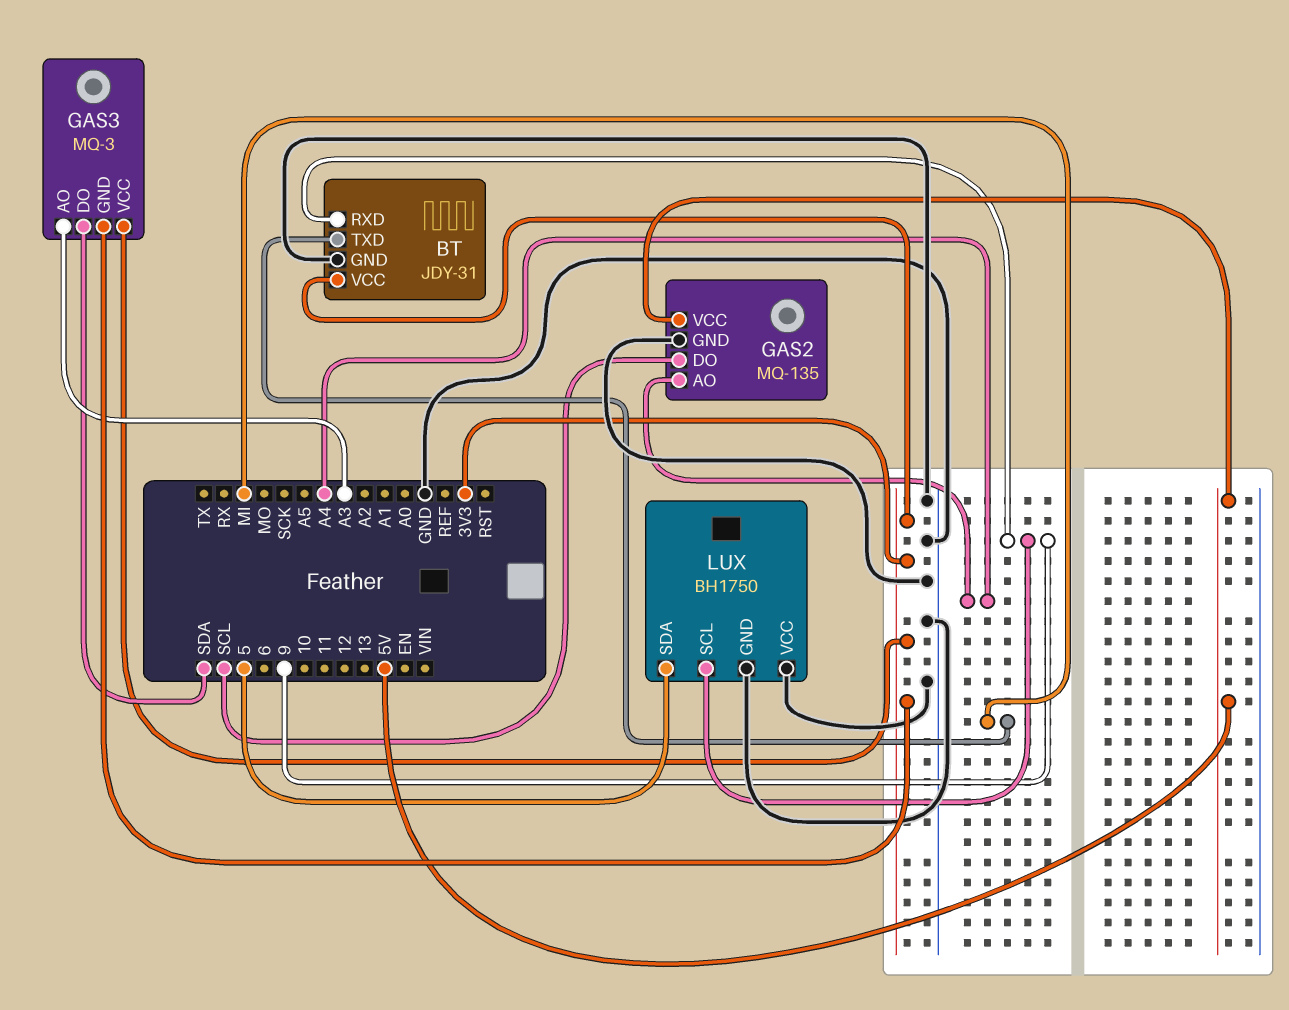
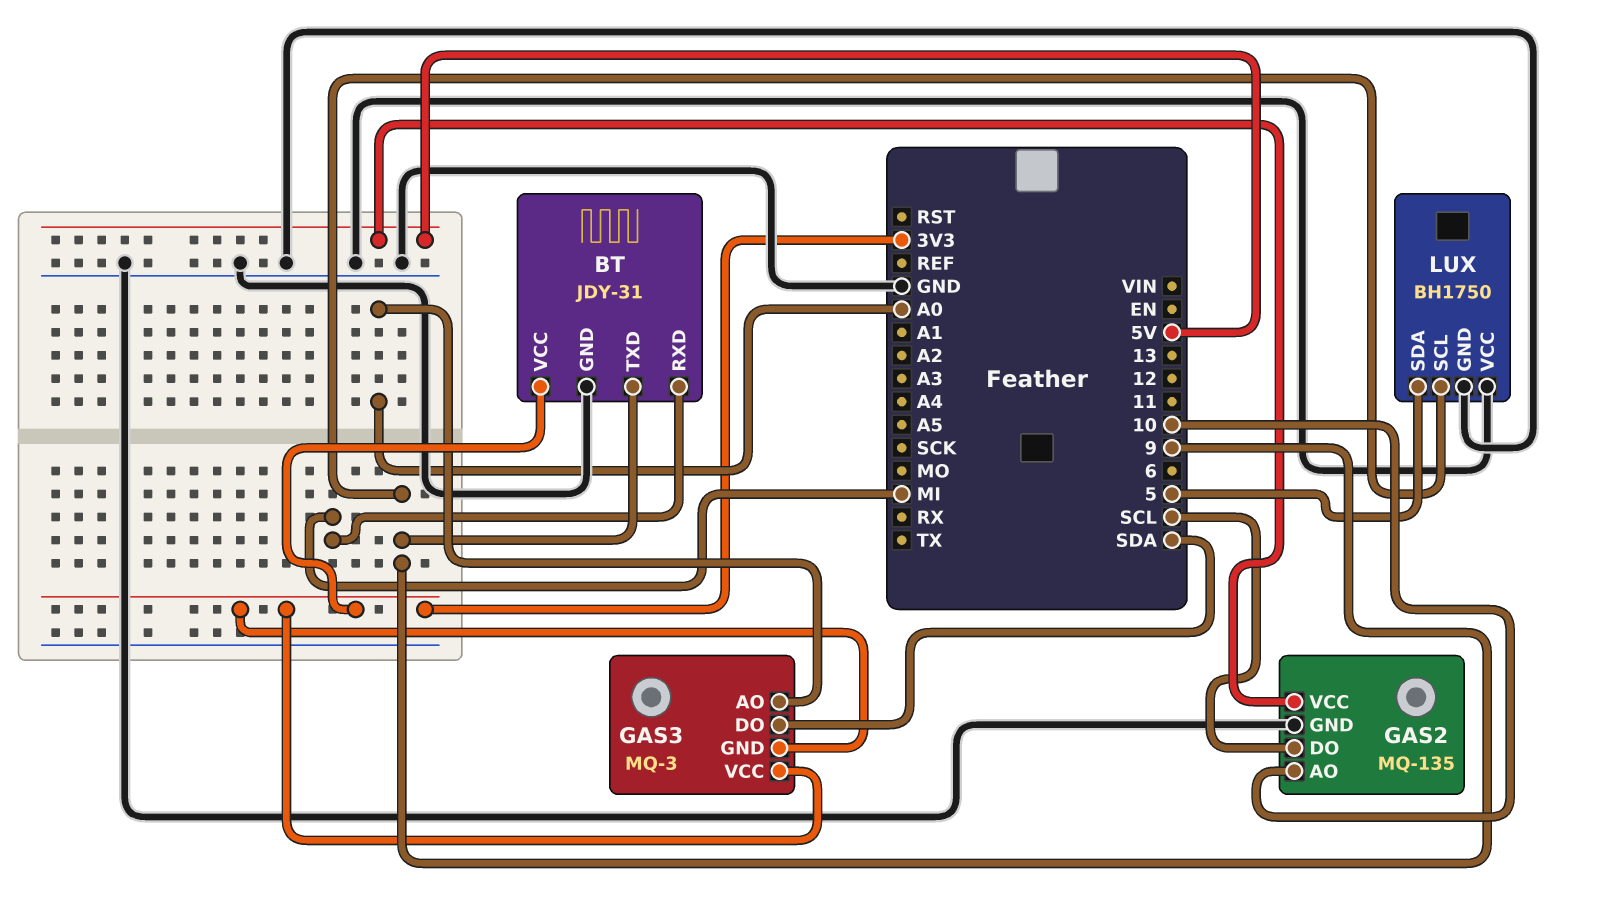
BT pin RXD: 9 -> MI
BT pin TXD: MI -> 9
GAS2 pin AO: A4 -> 10
GAS3 pin AO: A3 -> A0

